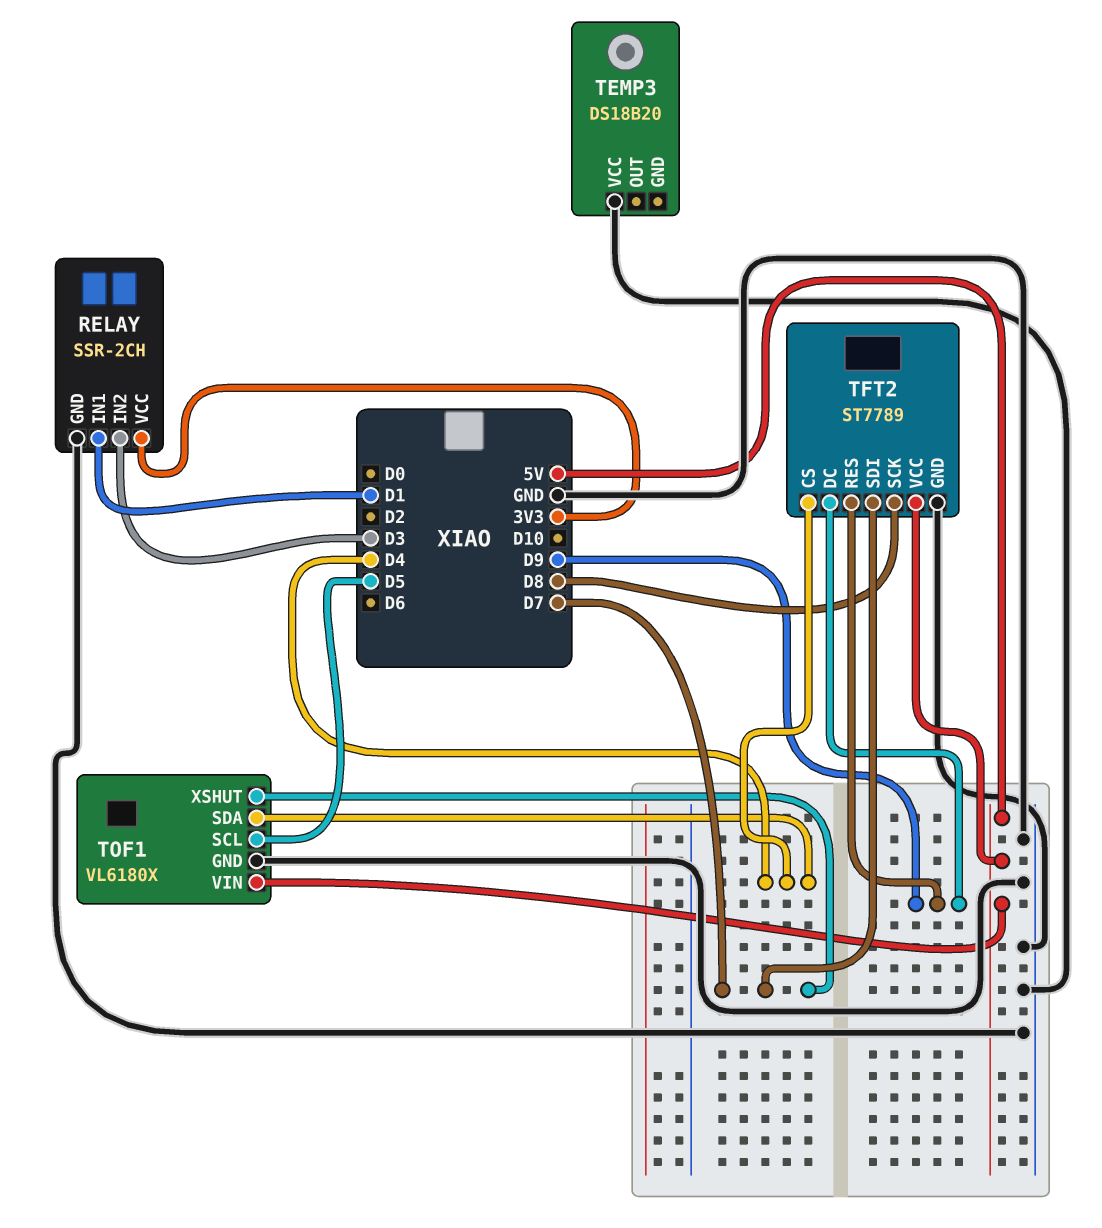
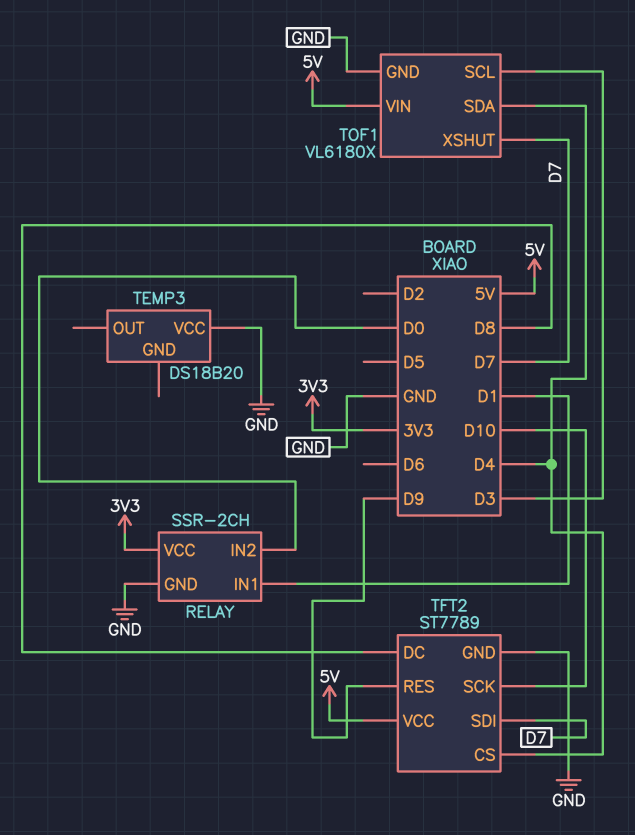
RELAY pin IN2: D3 -> D0
TFT2 pin DC: D9 -> D8
TFT2 pin SCK: D8 -> D10
TOF1 pin SCL: D5 -> D3

